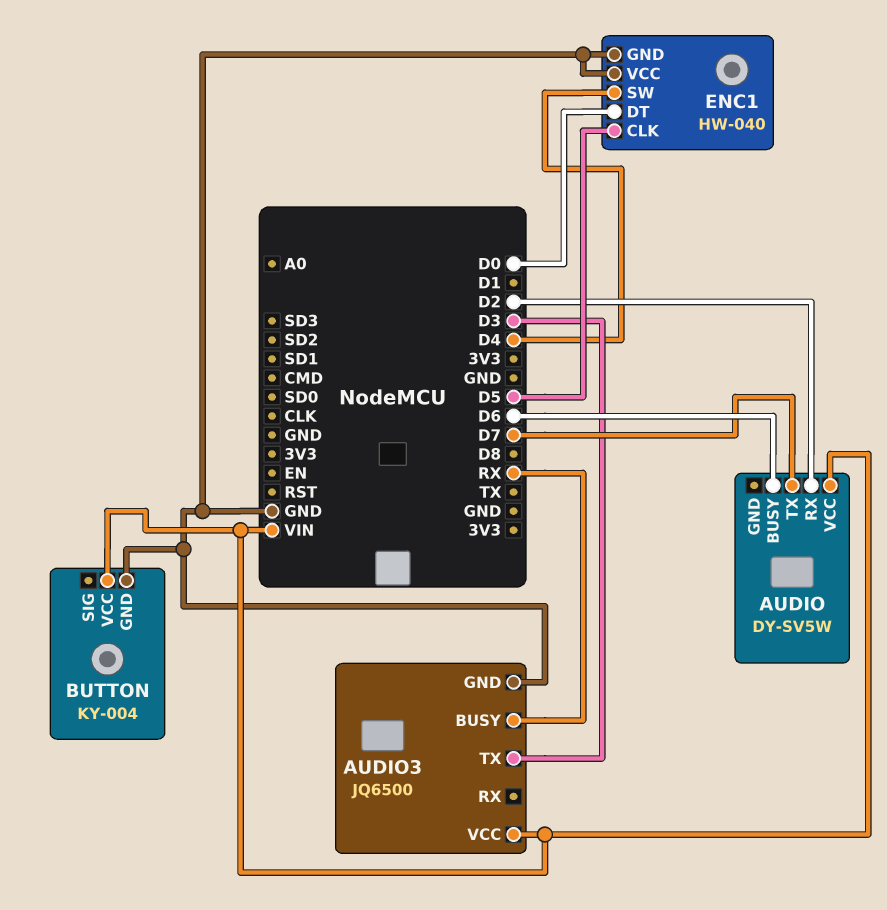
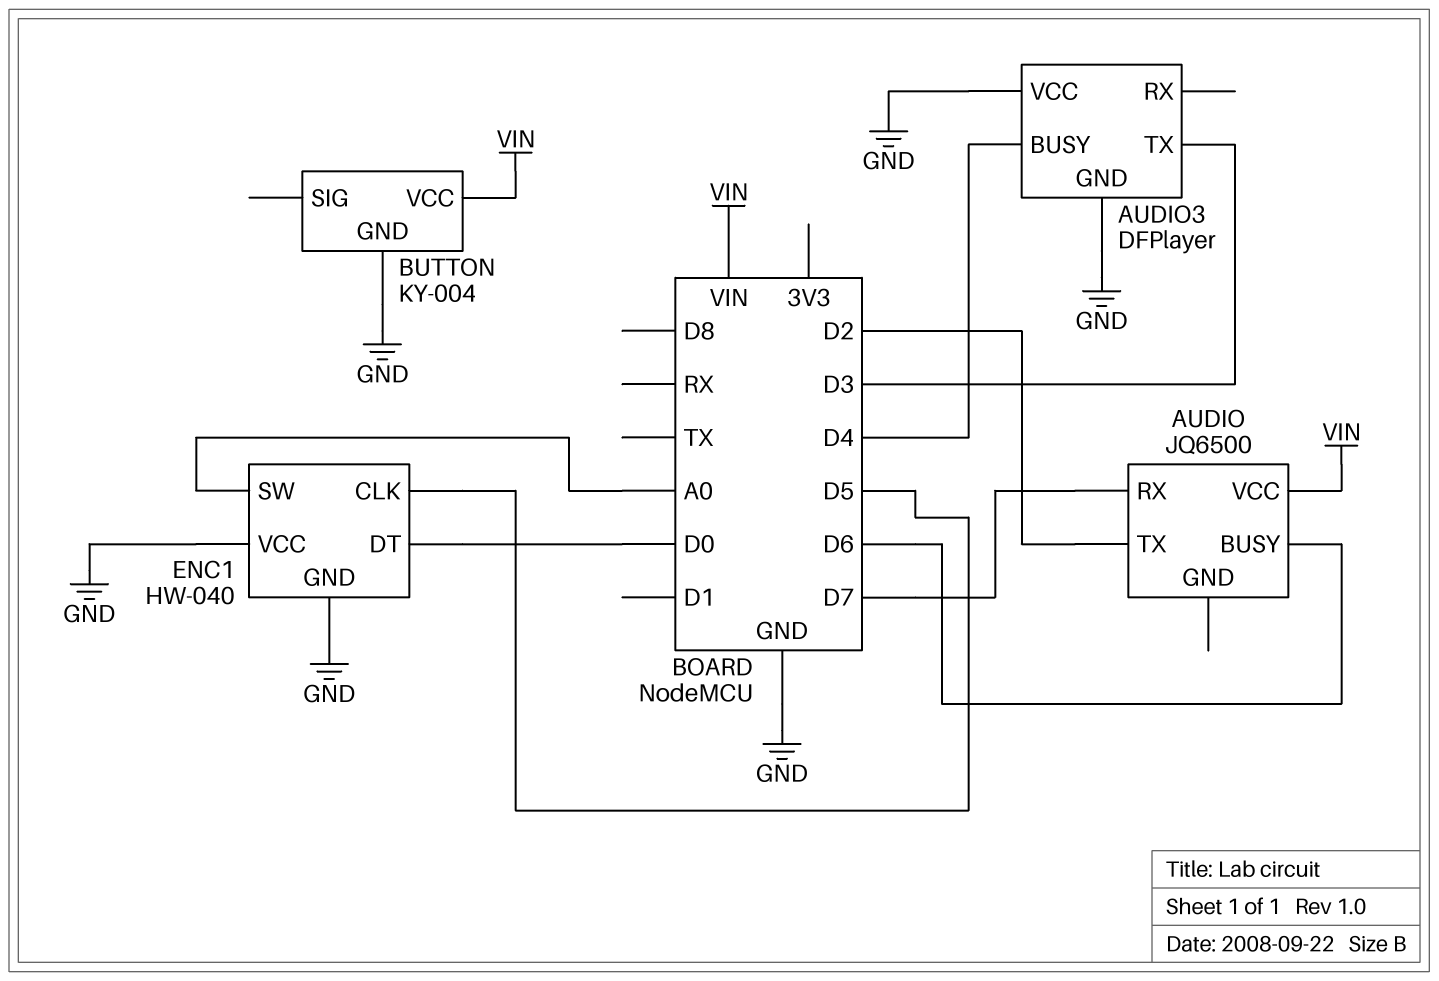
AUDIO: DY-SV5W -> JQ6500
AUDIO pin RX: D2 -> D7
AUDIO pin TX: D7 -> D2
AUDIO3: JQ6500 -> DFPlayer
AUDIO3 pin BUSY: RX -> D4
AUDIO3 pin VCC: VIN -> GND
ENC1 pin SW: D4 -> A0

